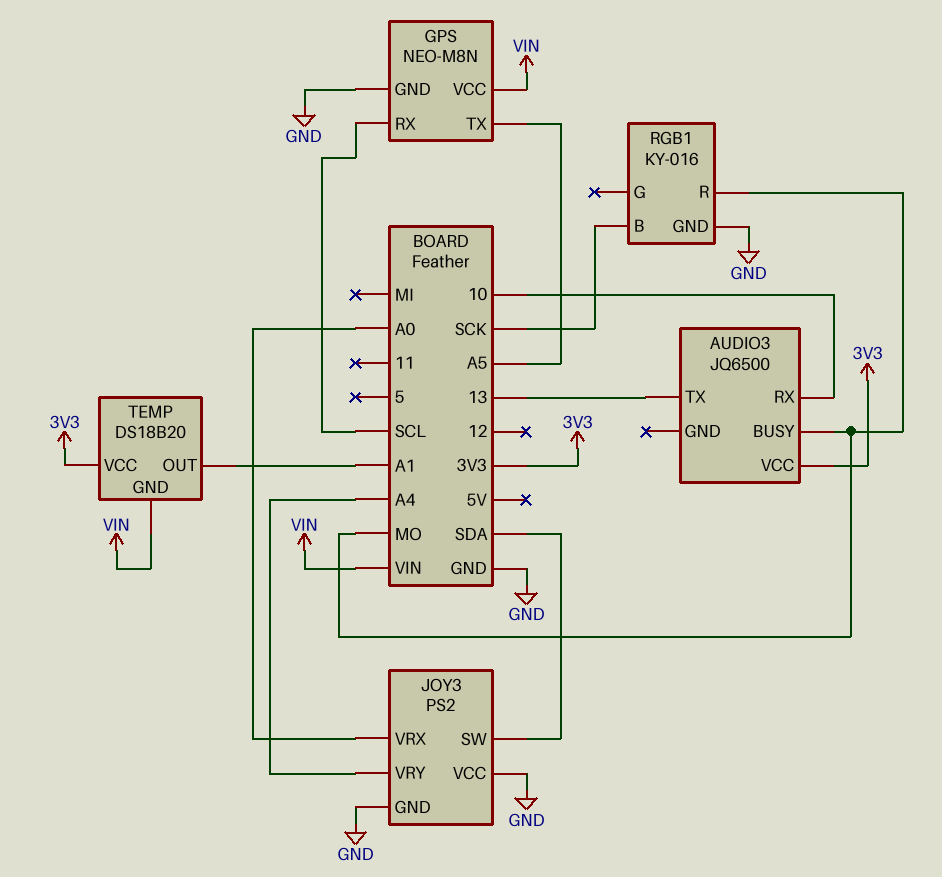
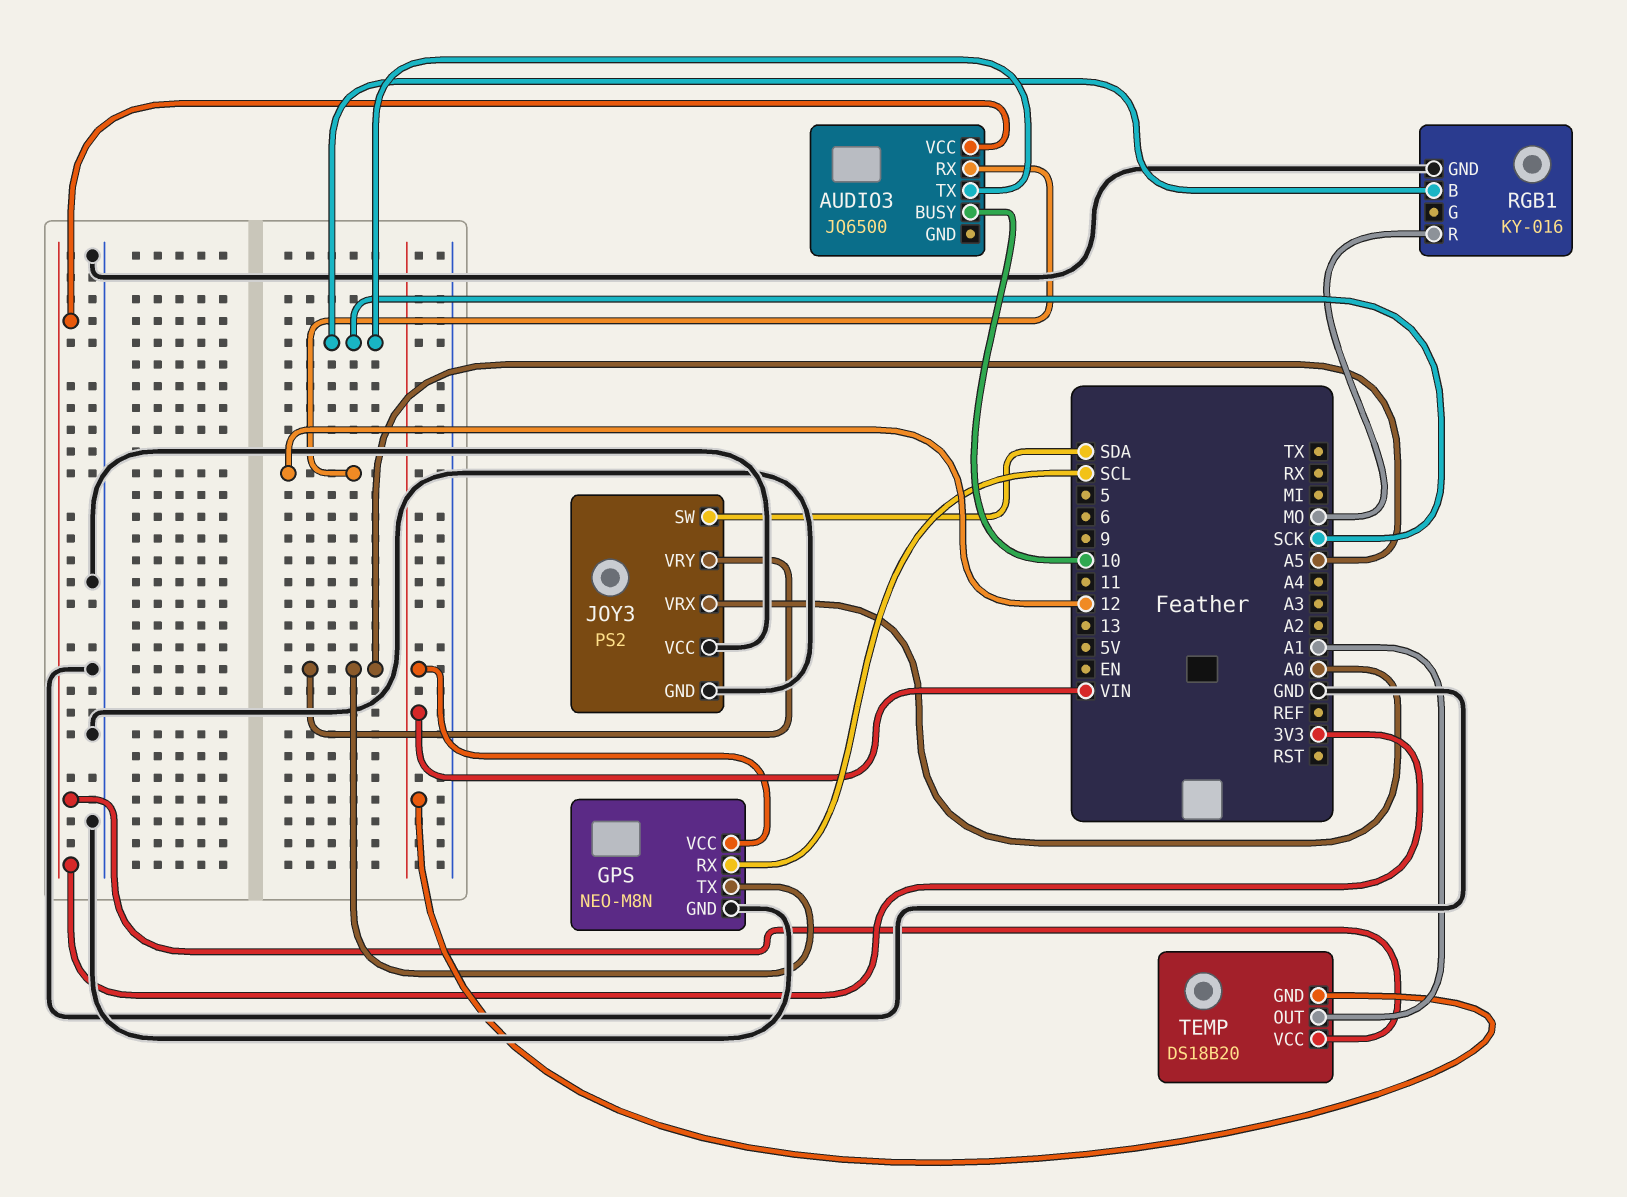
AUDIO3 pin BUSY: MO -> 10
AUDIO3 pin RX: 10 -> 12
AUDIO3 pin TX: 13 -> SCK
JOY3 pin VRY: A4 -> A5

